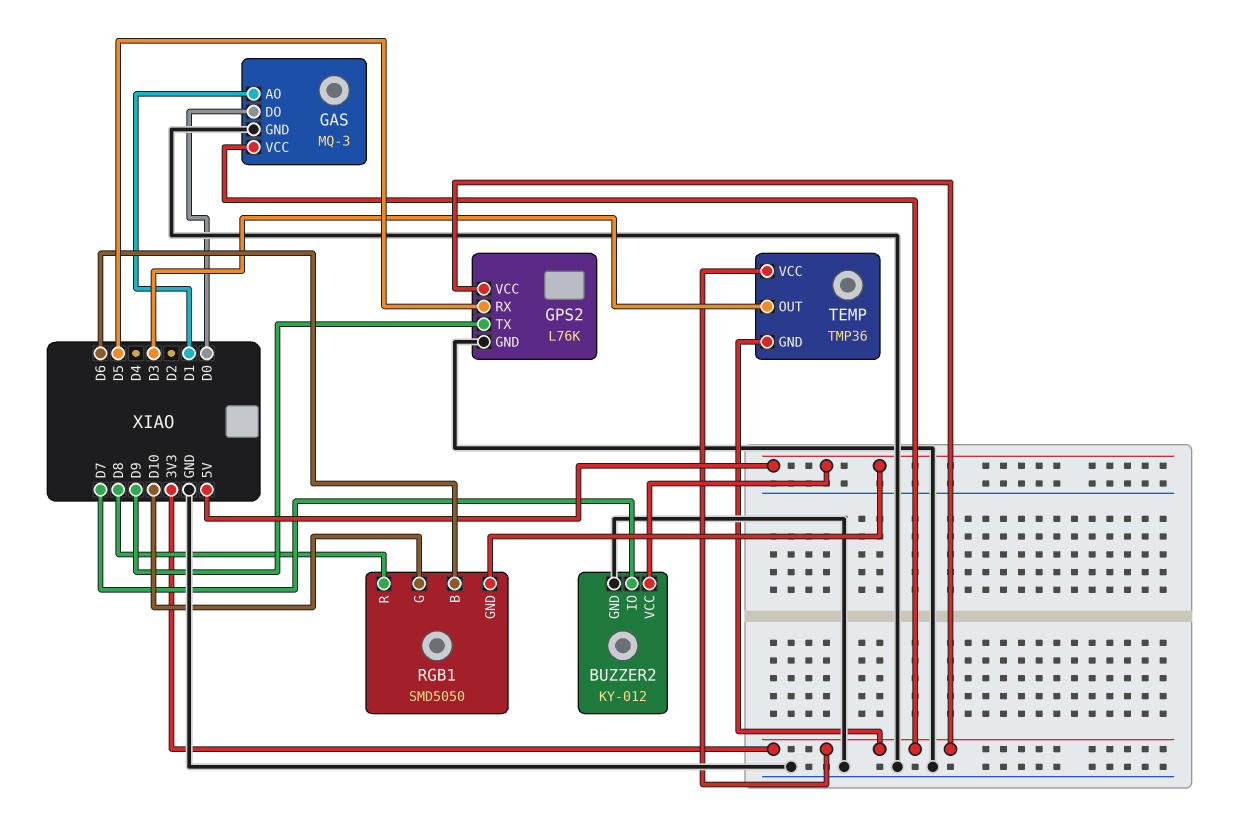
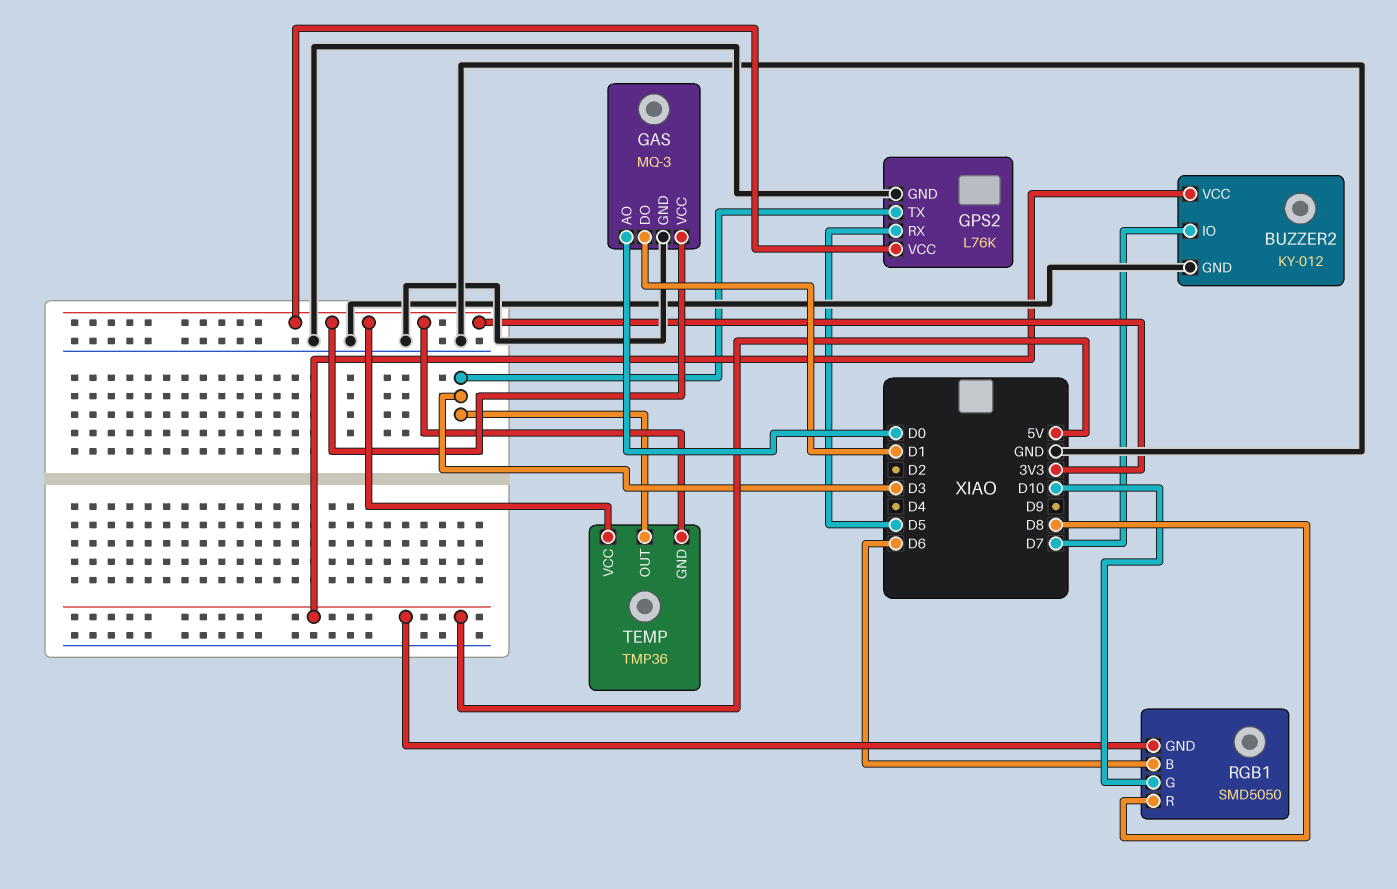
GAS pin AO: D1 -> D0
GAS pin DO: D0 -> D1
GPS2 pin TX: D9 -> D3

